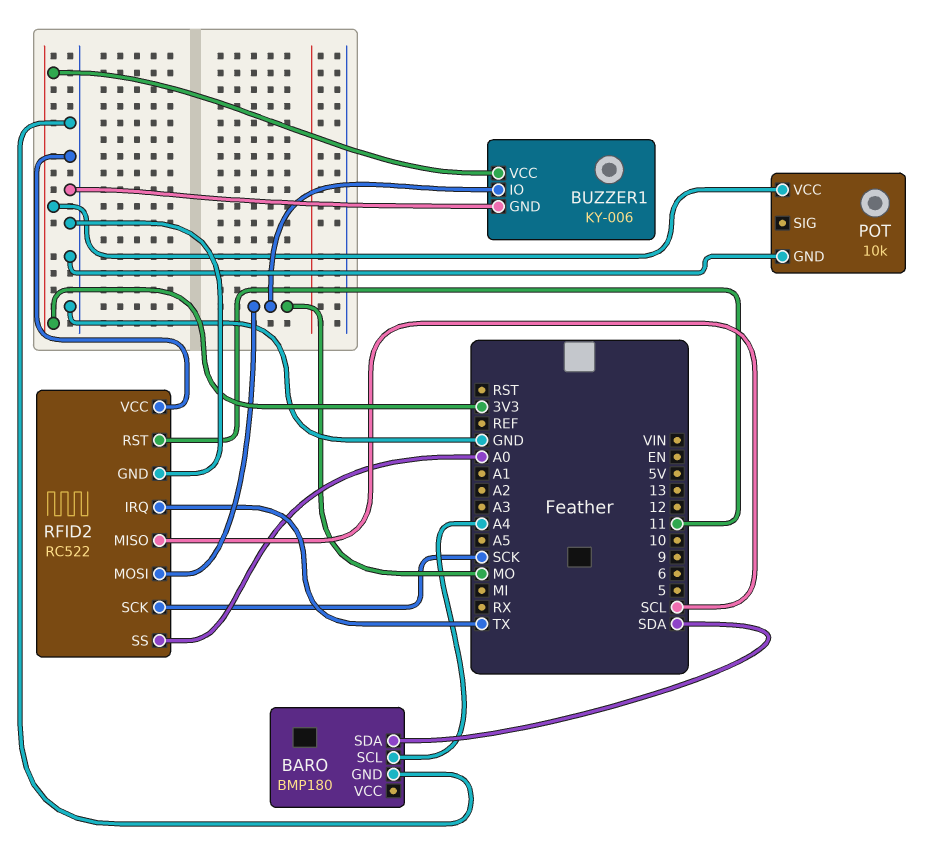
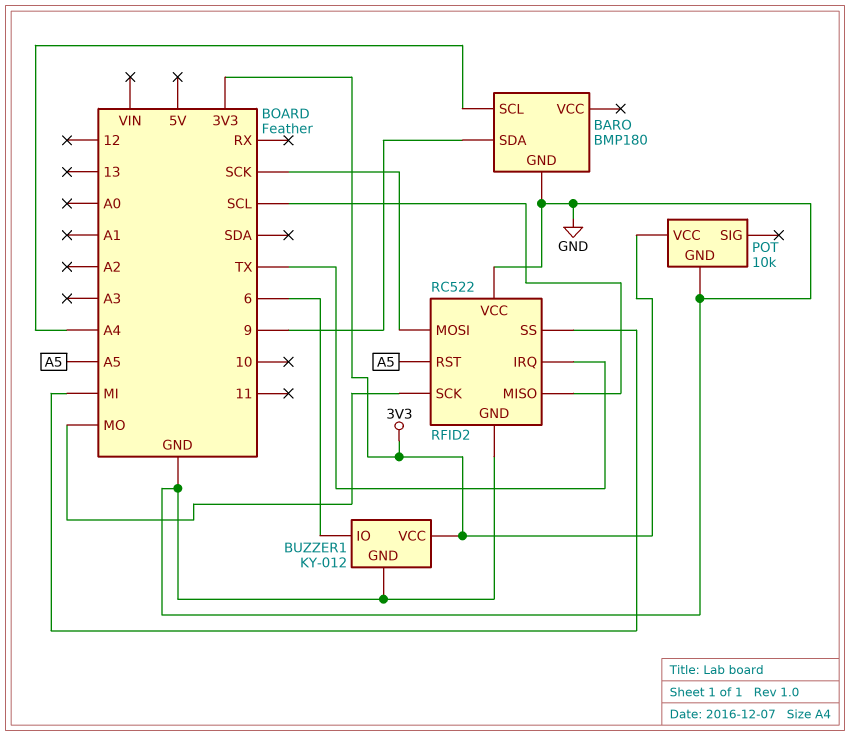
BARO pin SDA: SDA -> 9
BUZZER1: KY-006 -> KY-012
BUZZER1 pin IO: MO -> 6
RFID2 pin MOSI: MO -> SCK
RFID2 pin RST: 11 -> A5
RFID2 pin SCK: SCK -> MO
RFID2 pin SS: A0 -> MI

